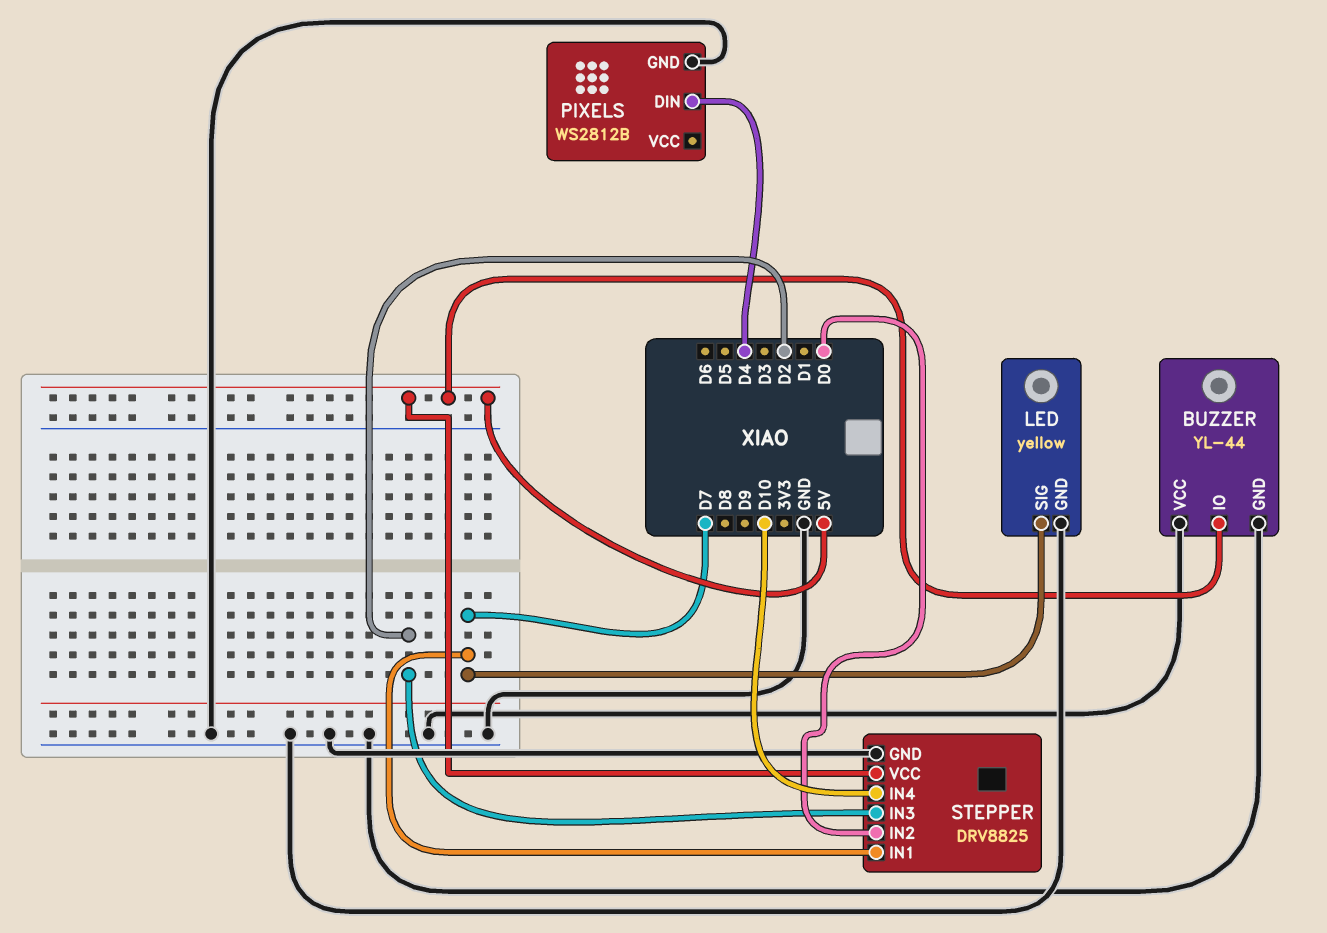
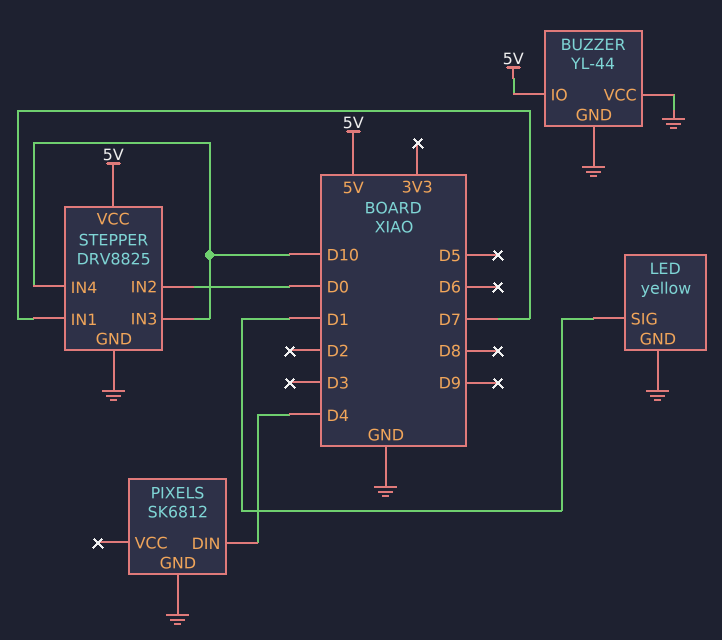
LED pin SIG: D7 -> D1
PIXELS: WS2812B -> SK6812
STEPPER pin IN3: D2 -> D10

